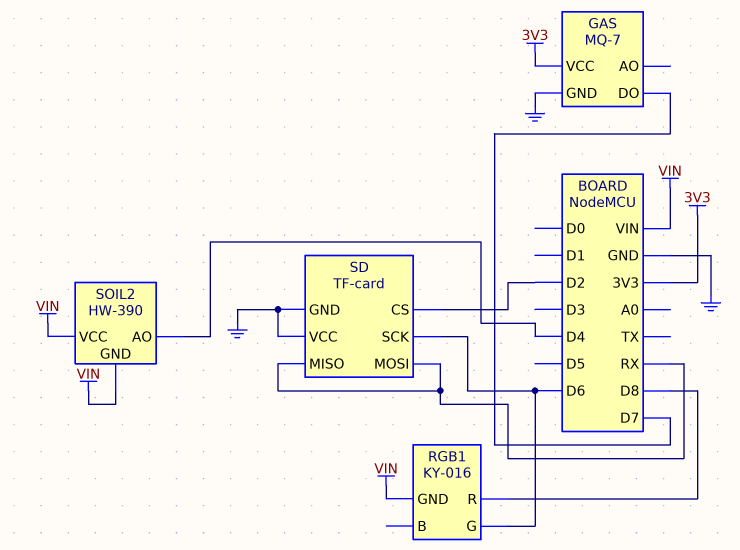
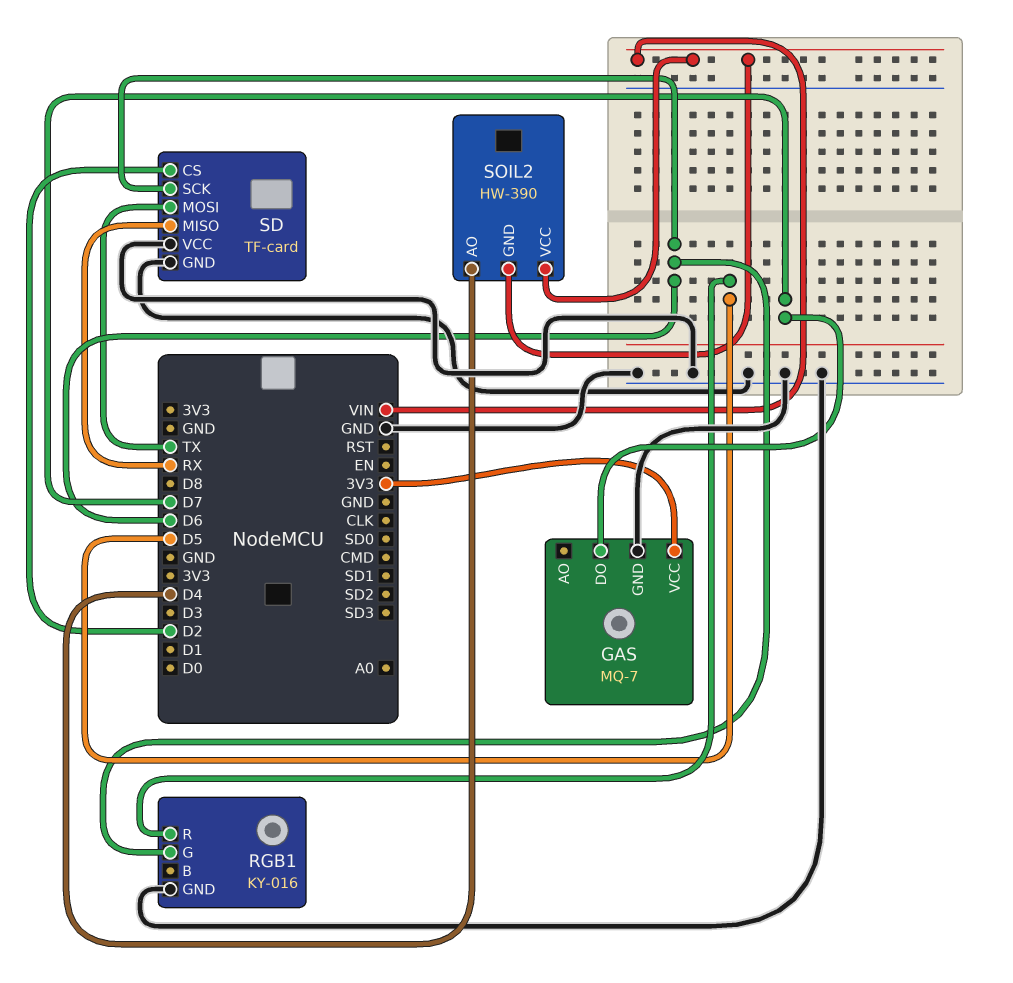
RGB1 pin GND: VIN -> GND
RGB1 pin R: D8 -> D5
SD pin MOSI: RX -> TX

